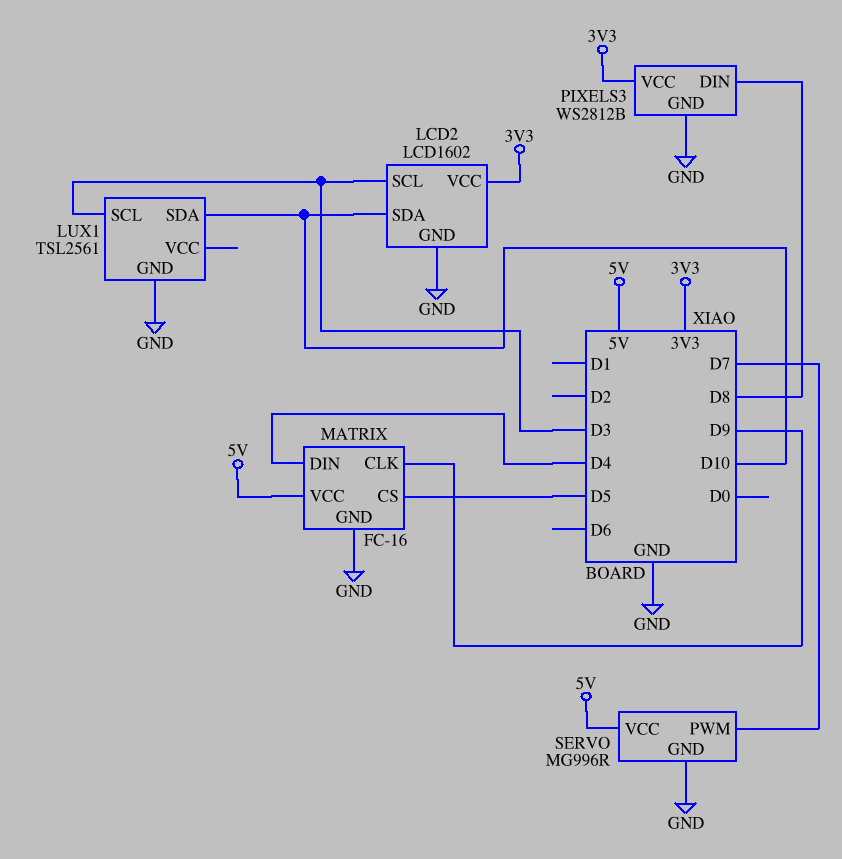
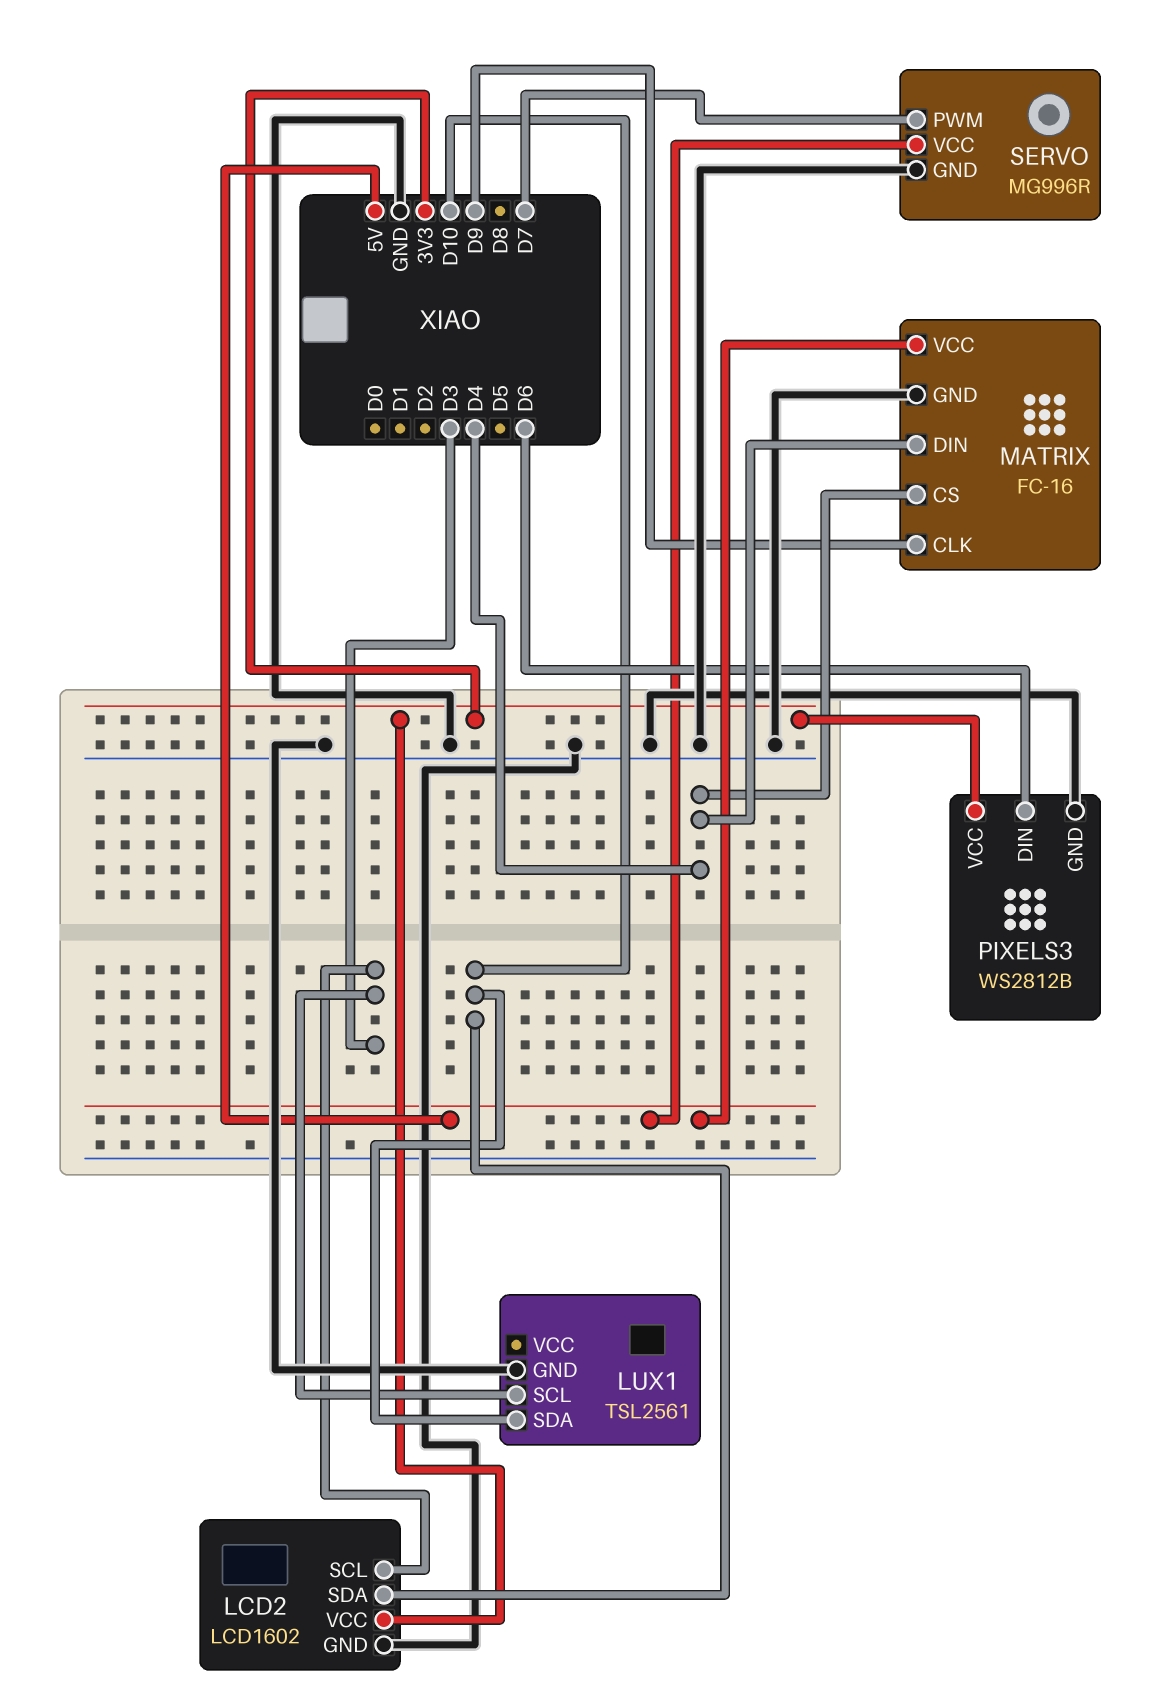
MATRIX pin CS: D5 -> D4
PIXELS3 pin DIN: D8 -> D6

